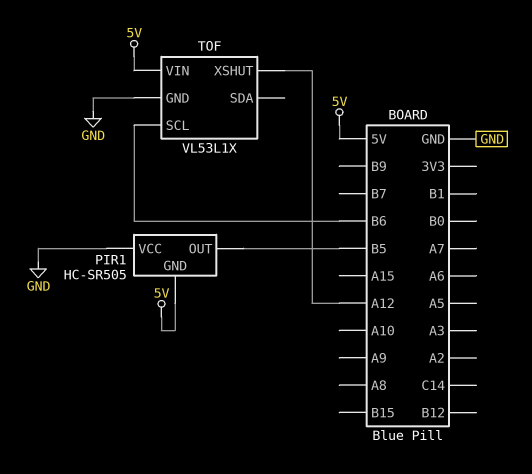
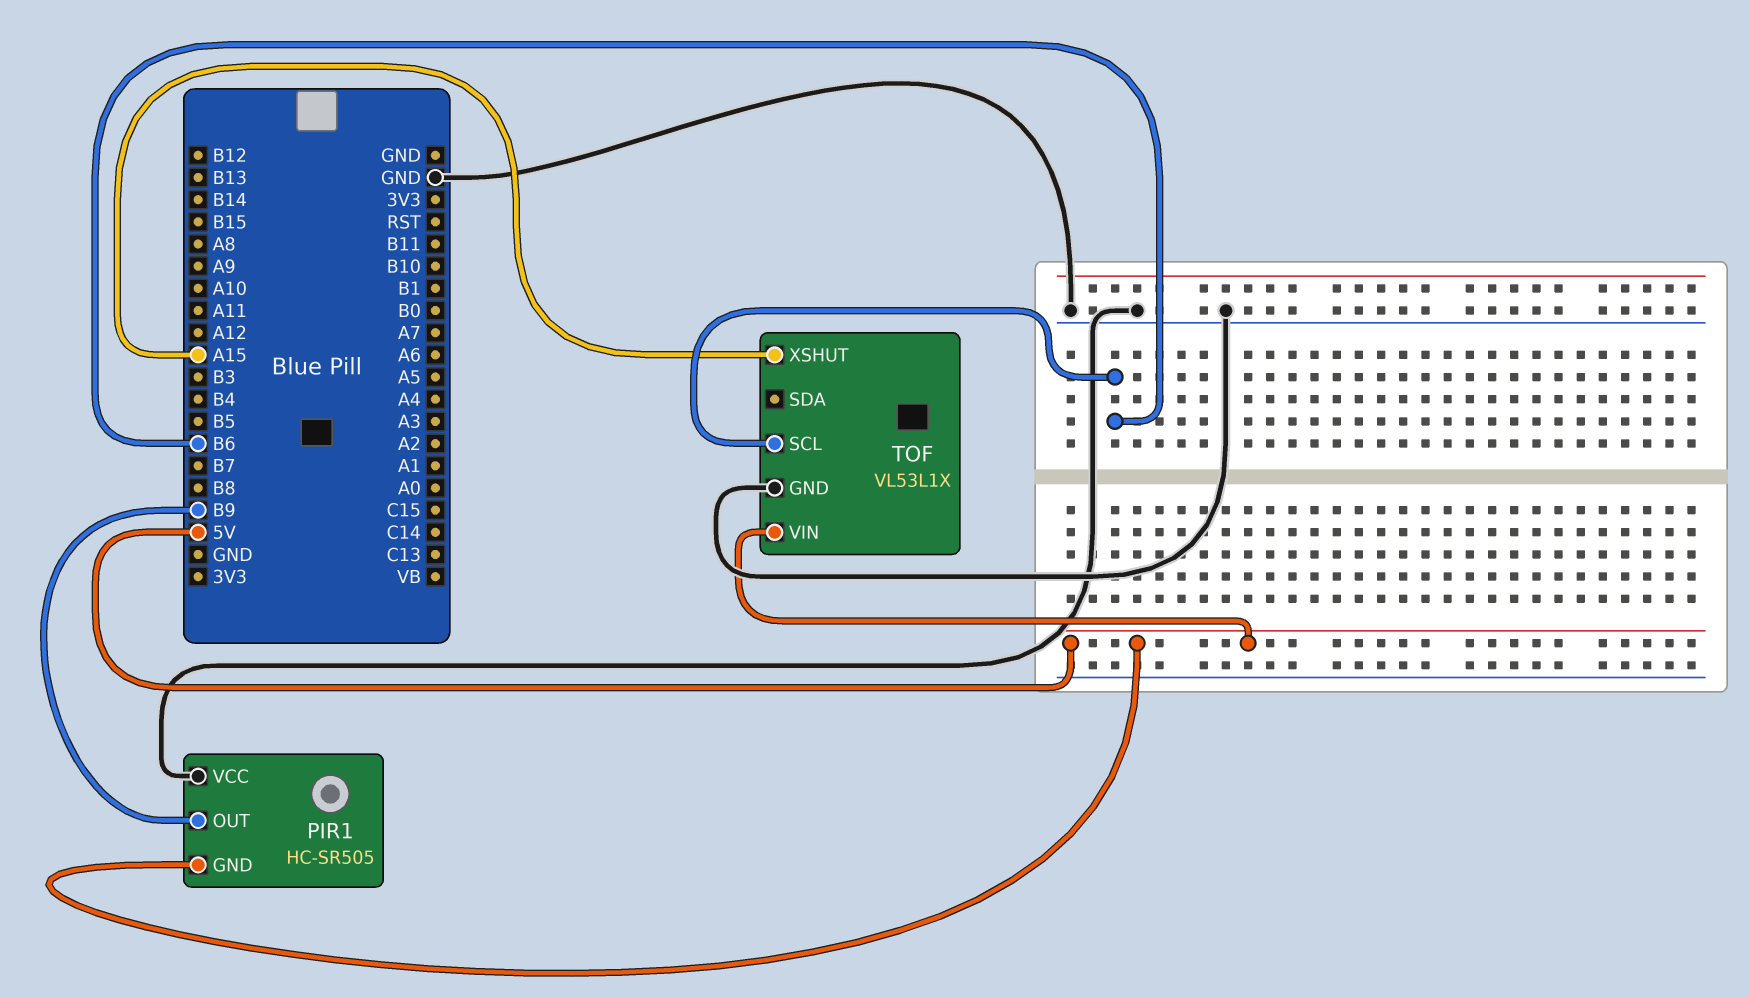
PIR1 pin OUT: B5 -> B9
TOF pin XSHUT: A12 -> A15

